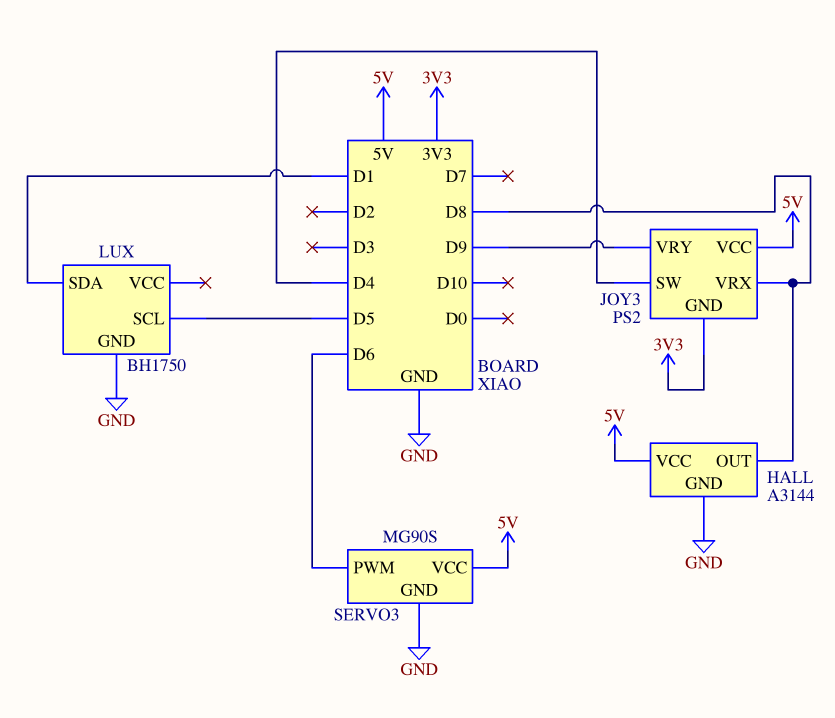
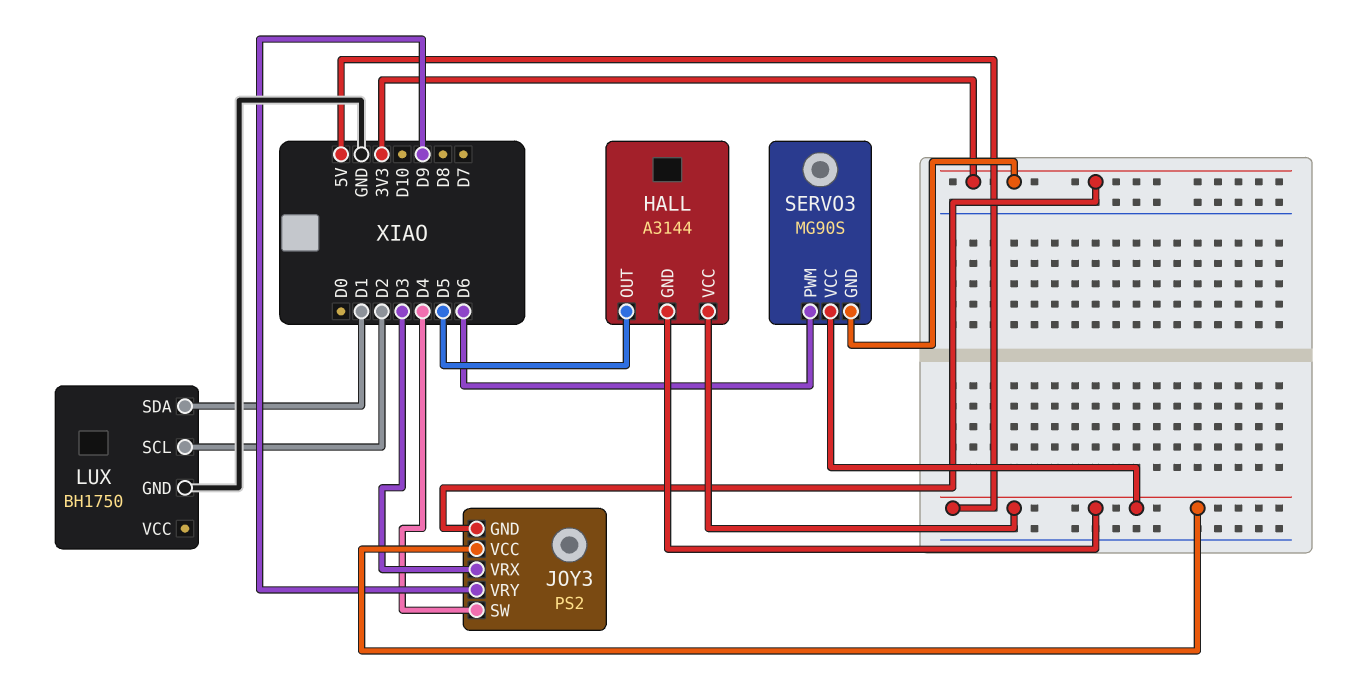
HALL pin GND: GND -> 5V
HALL pin OUT: D8 -> D5
JOY3 pin VRX: D8 -> D3
LUX pin SCL: D5 -> D2
SERVO3 pin GND: GND -> 3V3

